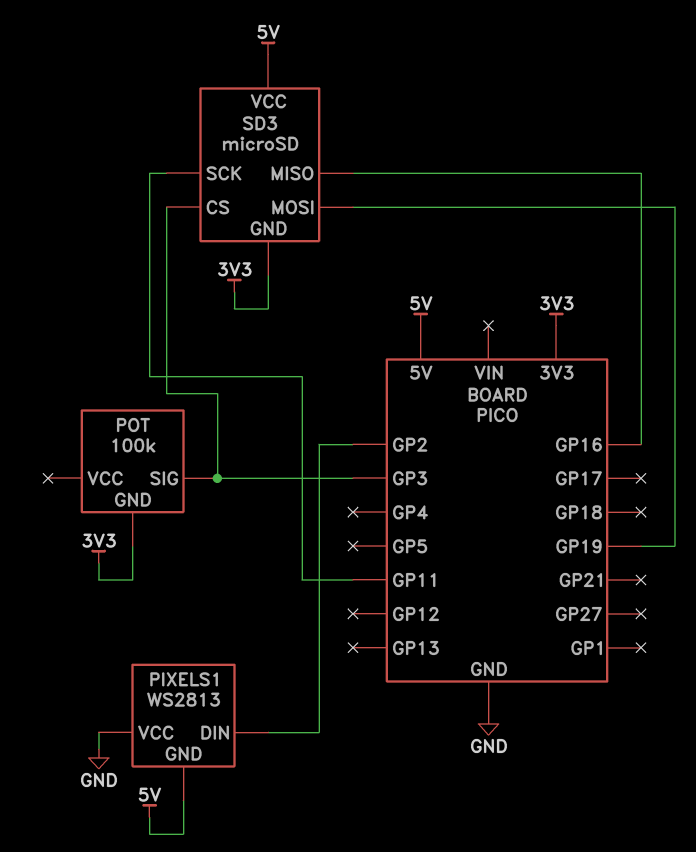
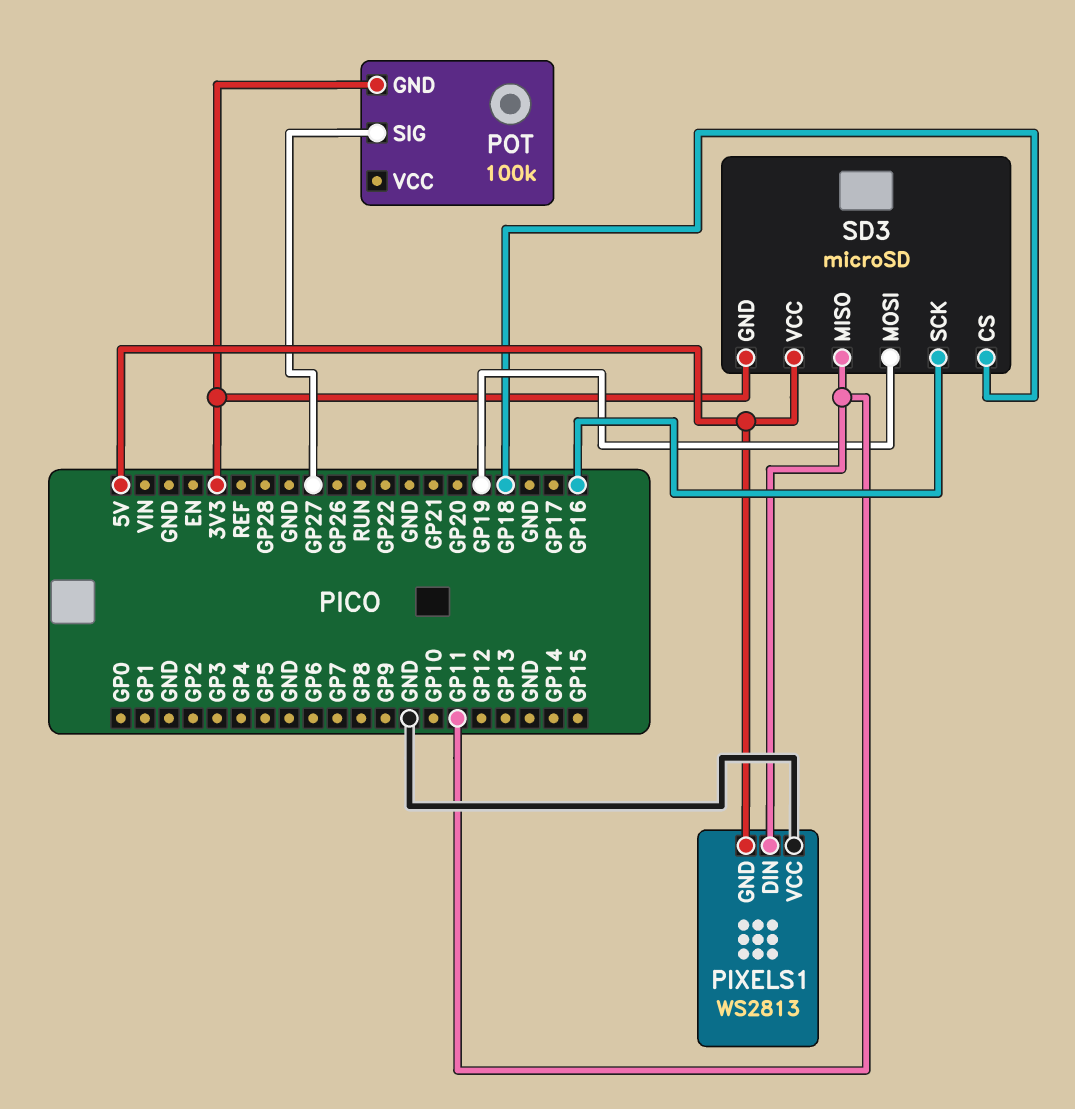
PIXELS1 pin DIN: GP2 -> GP11
POT pin SIG: GP3 -> GP27
SD3 pin CS: GP3 -> GP18
SD3 pin MISO: GP16 -> GP11
SD3 pin SCK: GP11 -> GP16

